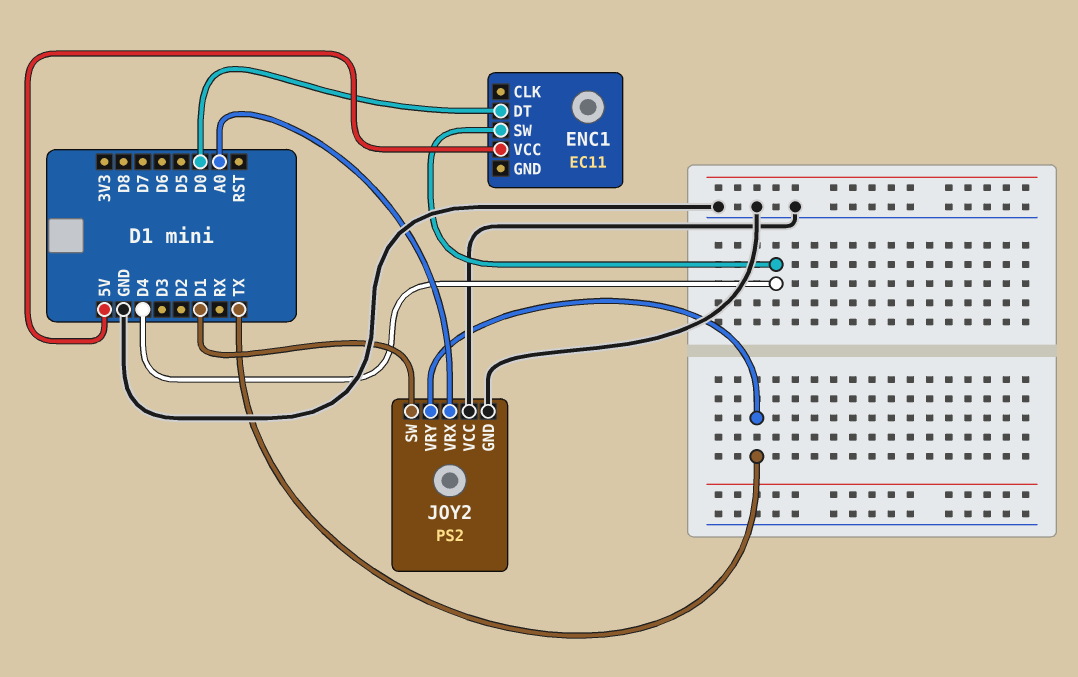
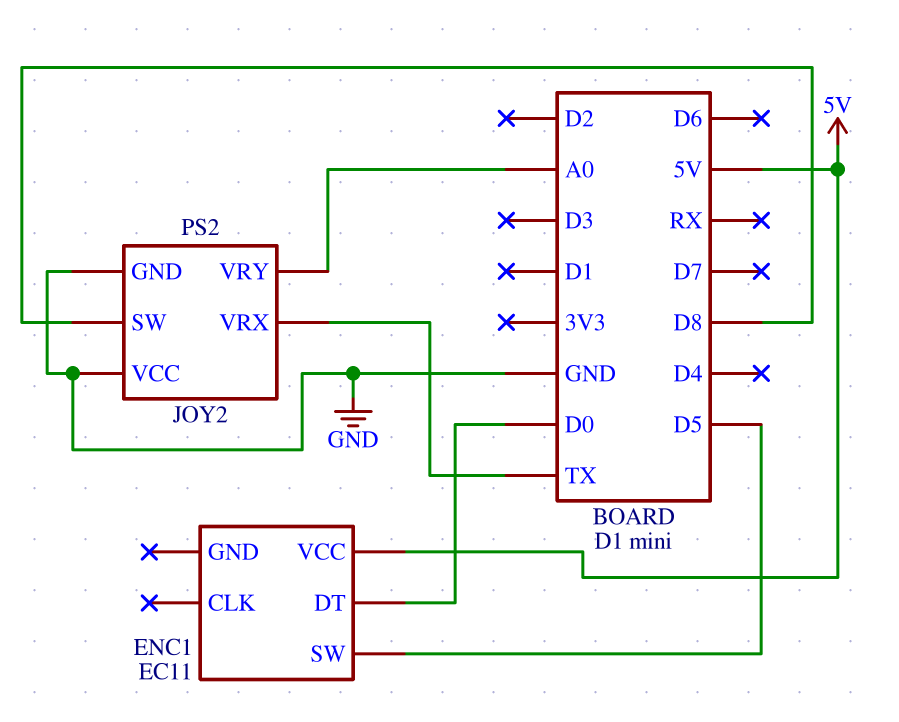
ENC1 pin SW: D4 -> D5
JOY2 pin SW: D1 -> D8
JOY2 pin VRX: A0 -> TX
JOY2 pin VRY: TX -> A0

